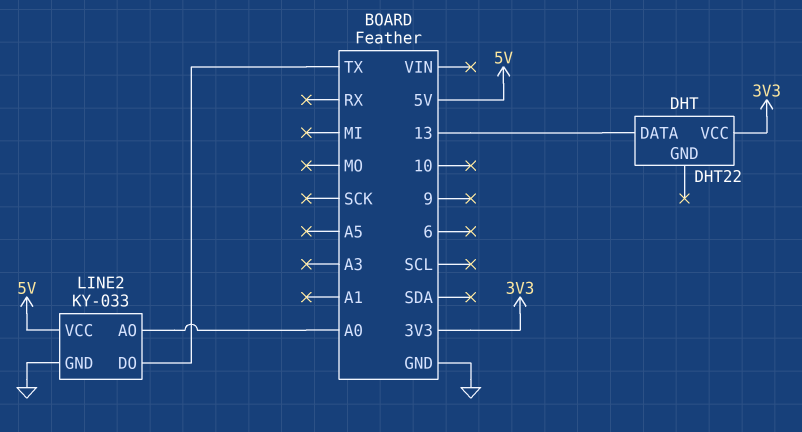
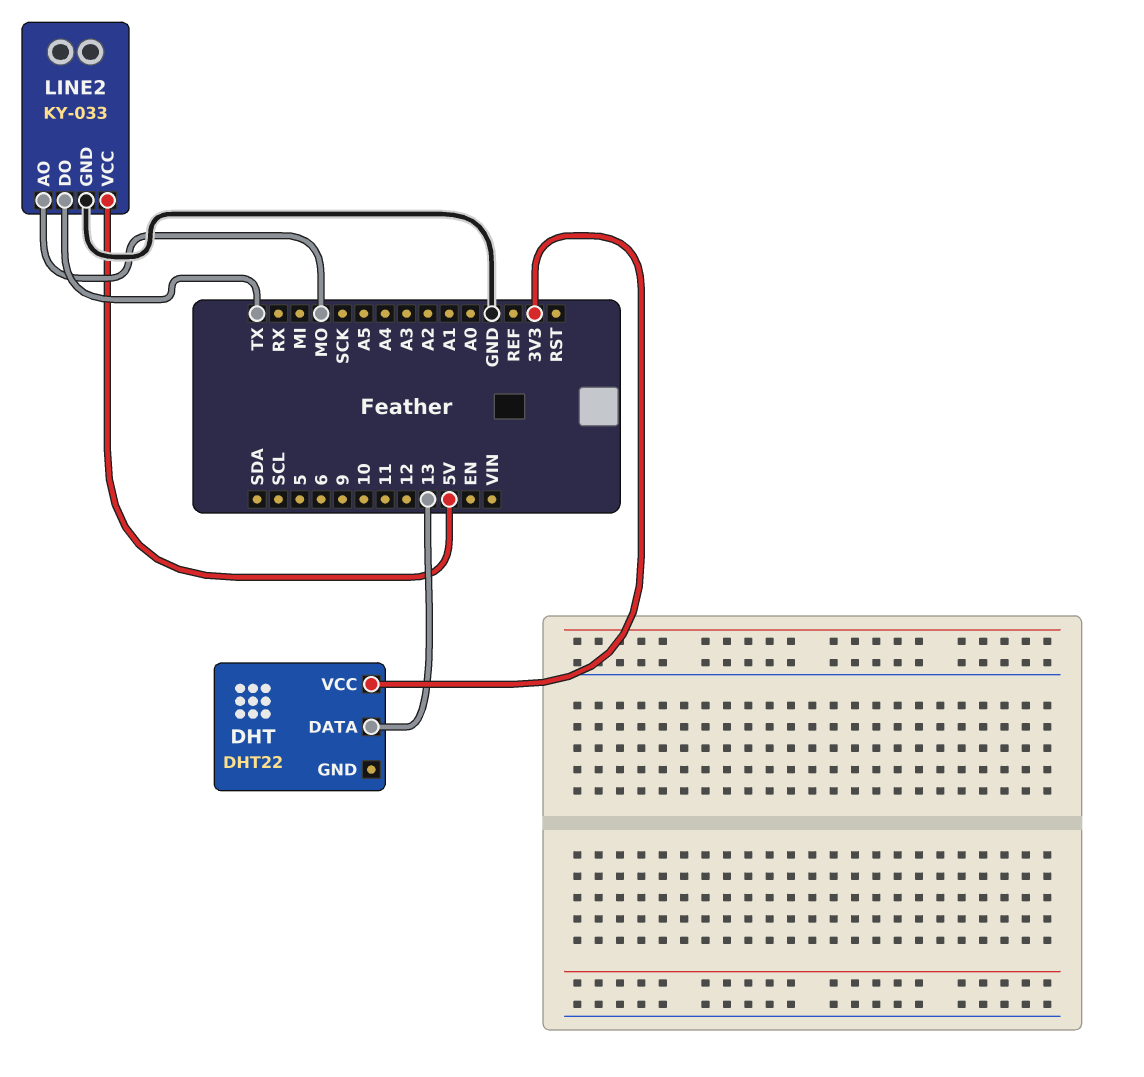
LINE2 pin AO: A0 -> MO

